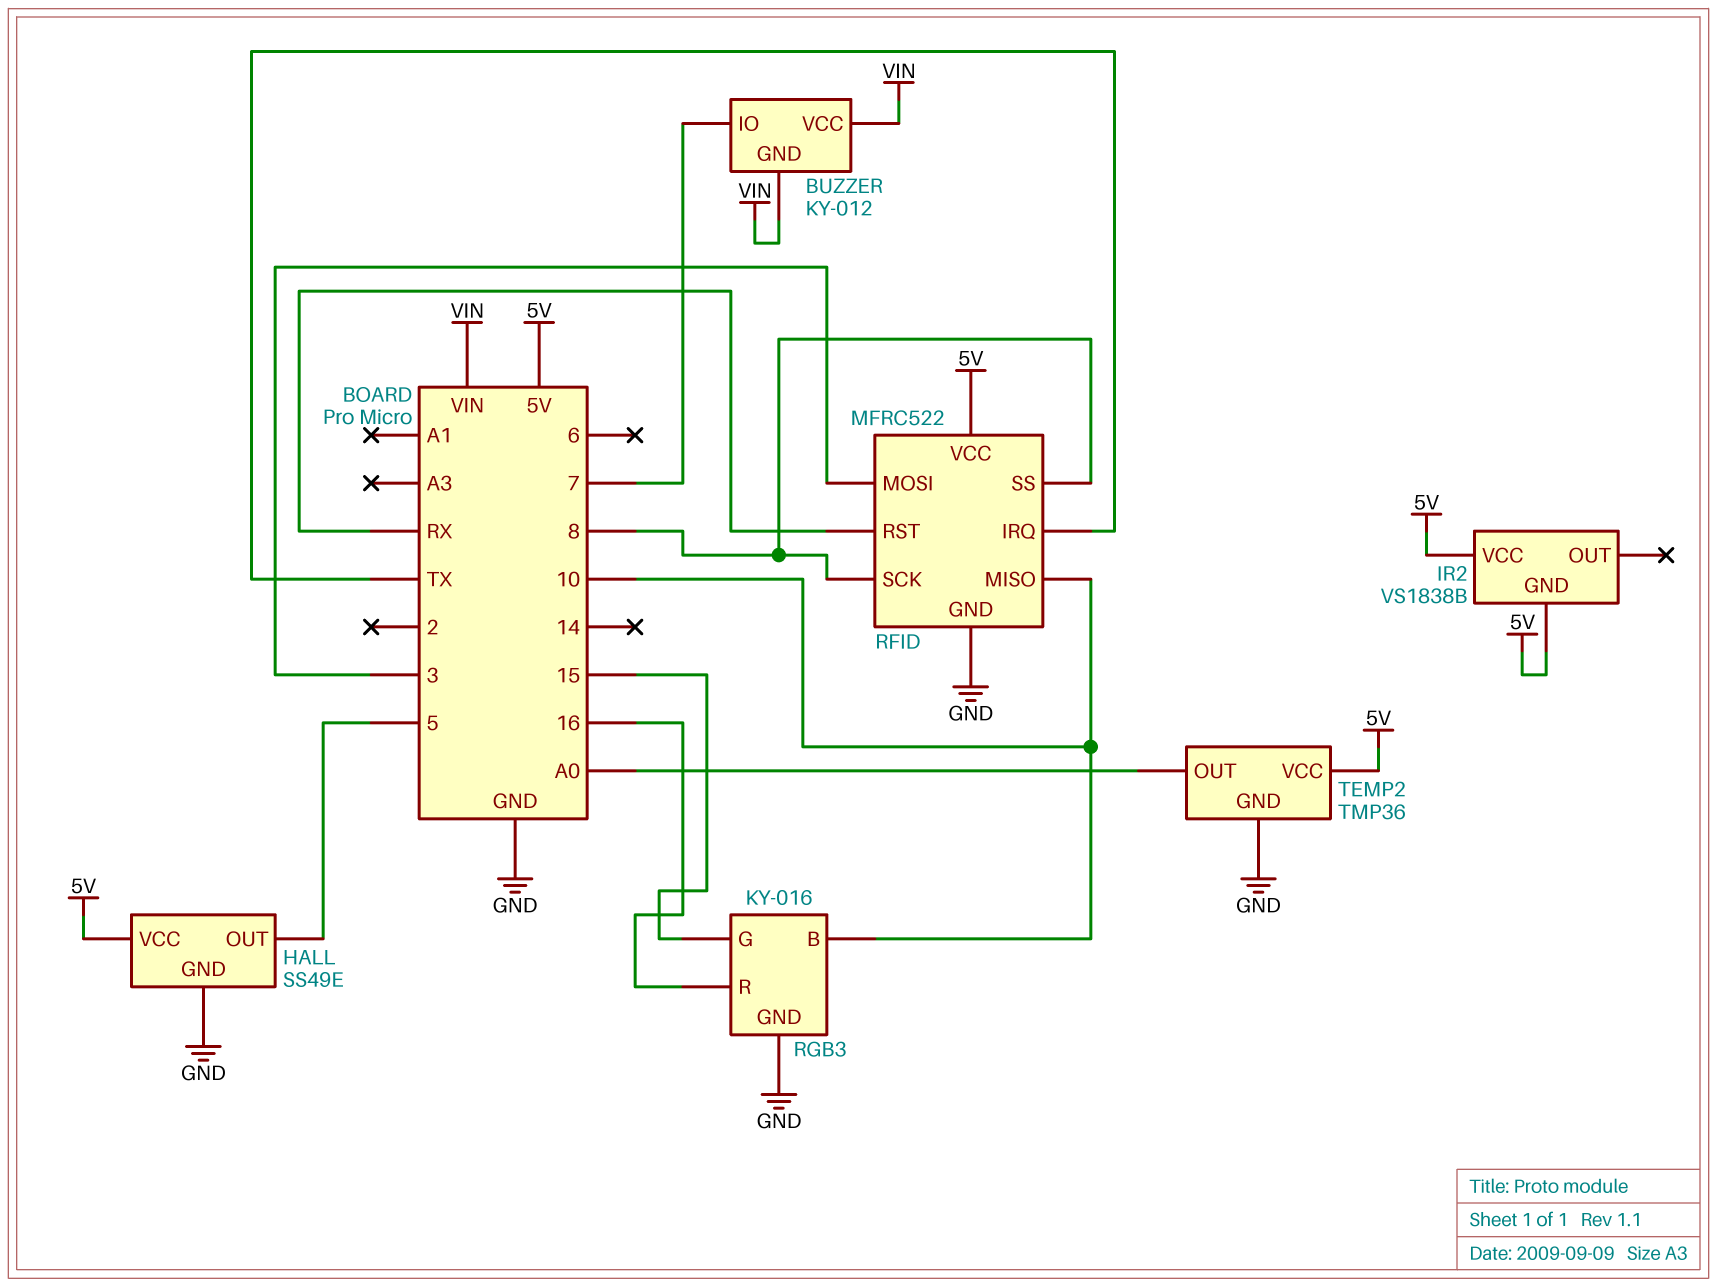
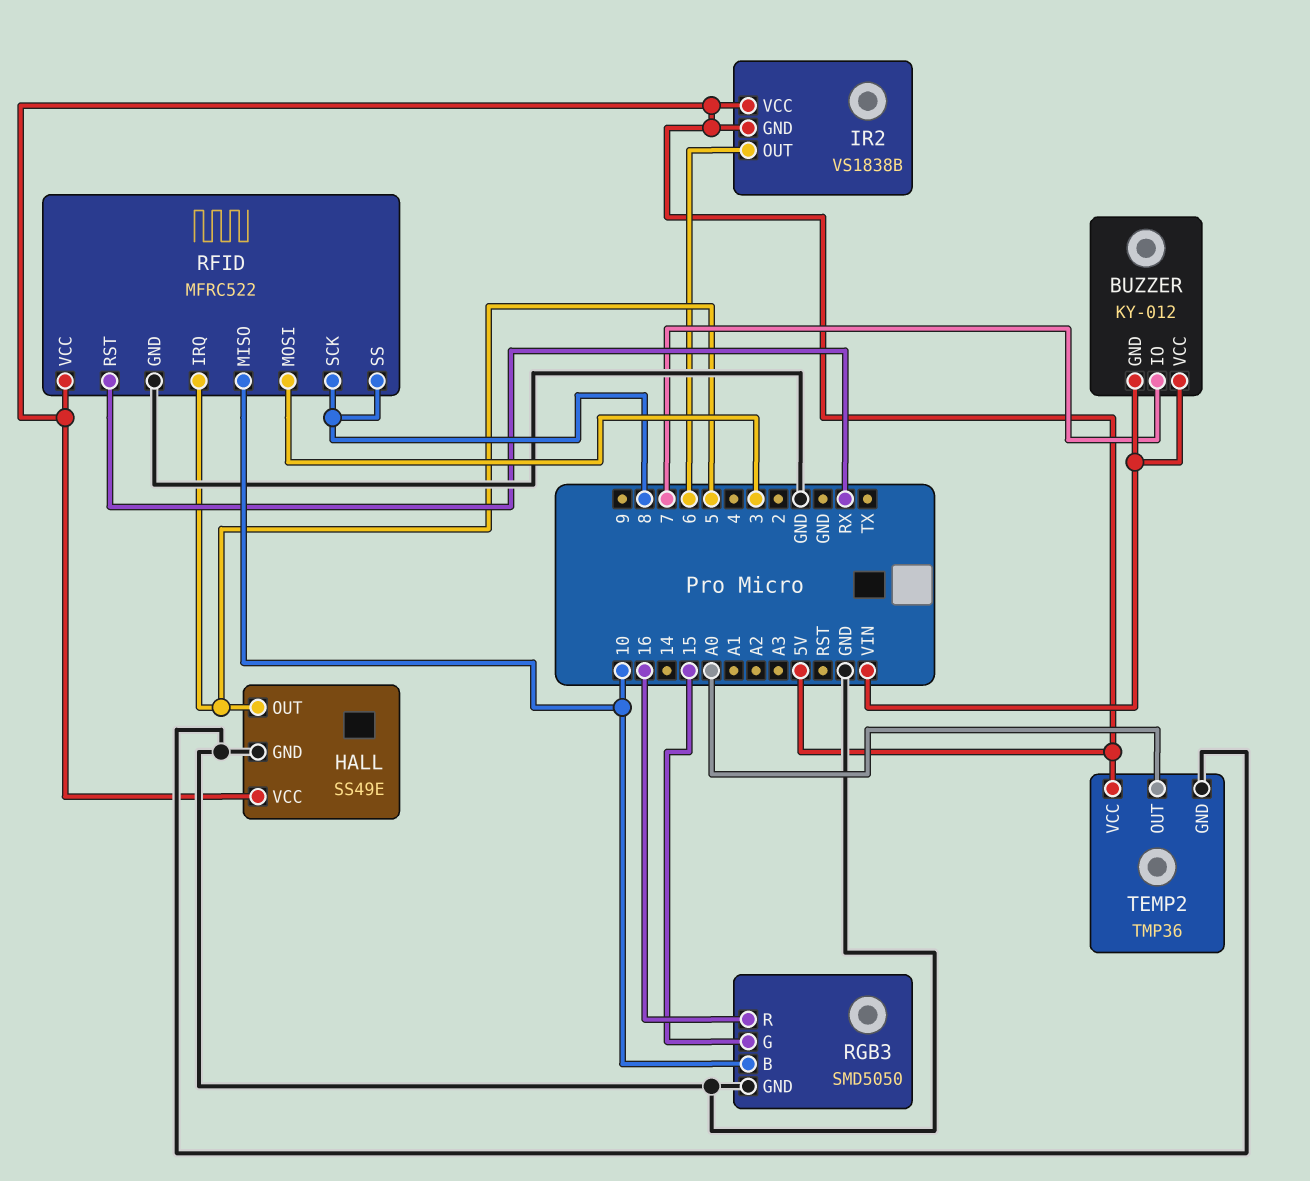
IR2 pin OUT: none -> 6
RFID pin IRQ: TX -> 5
RGB3: KY-016 -> SMD5050

